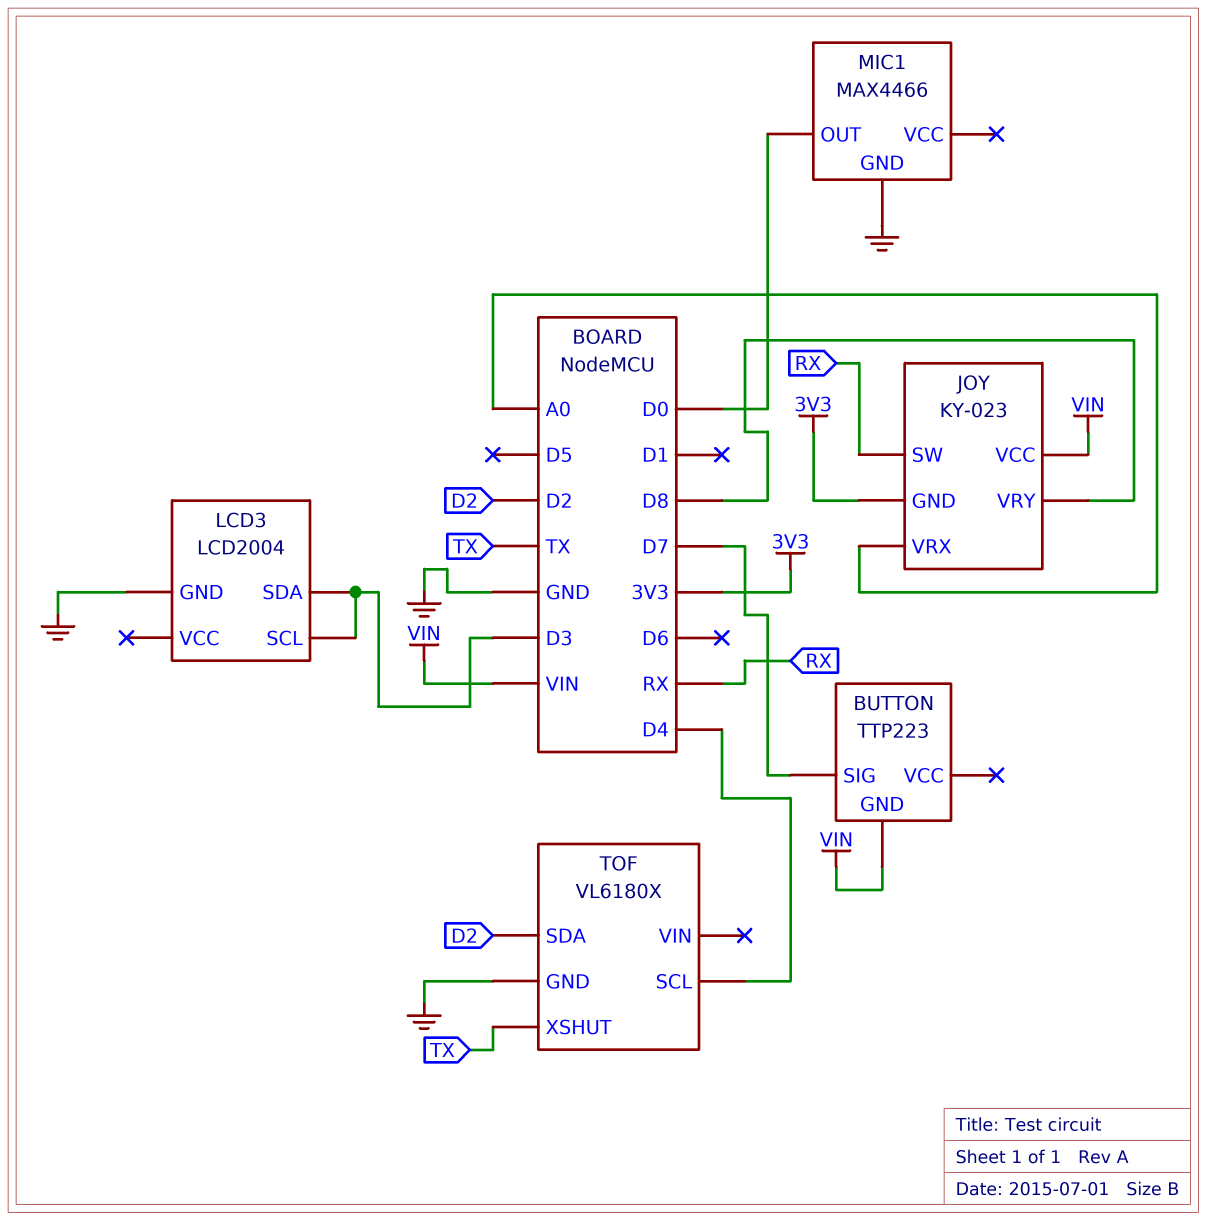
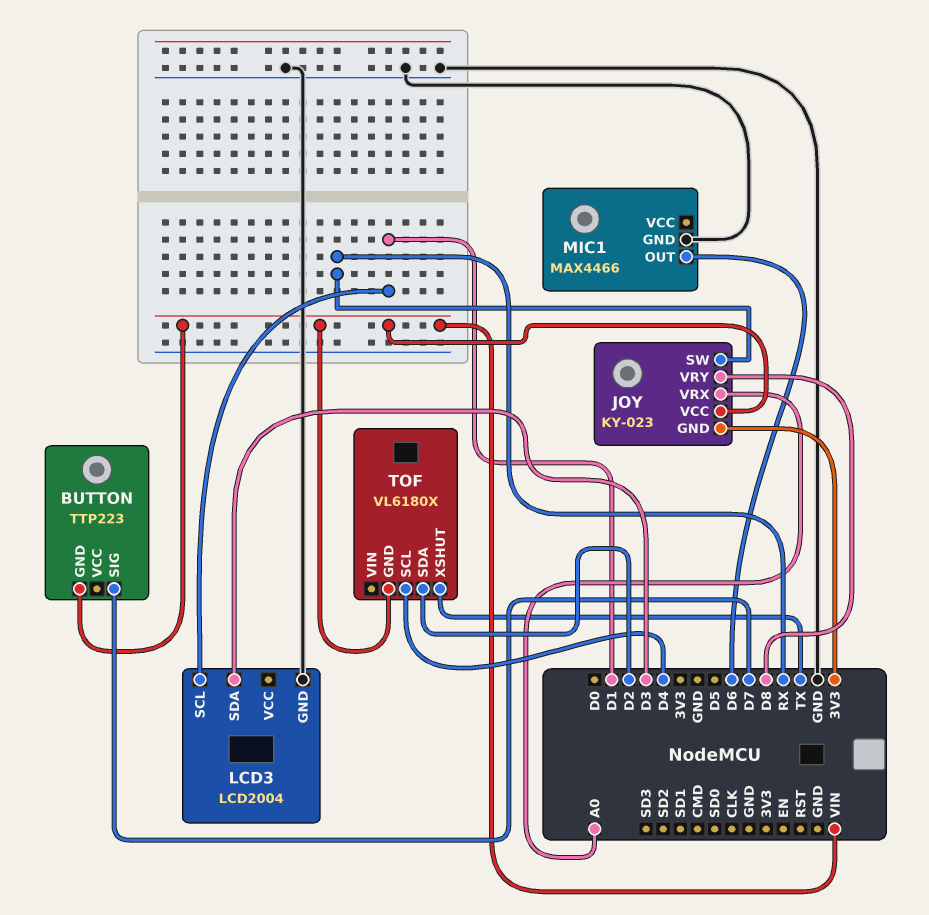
LCD3 pin SCL: D3 -> D1
MIC1 pin OUT: D0 -> D6
TOF pin GND: GND -> VIN

